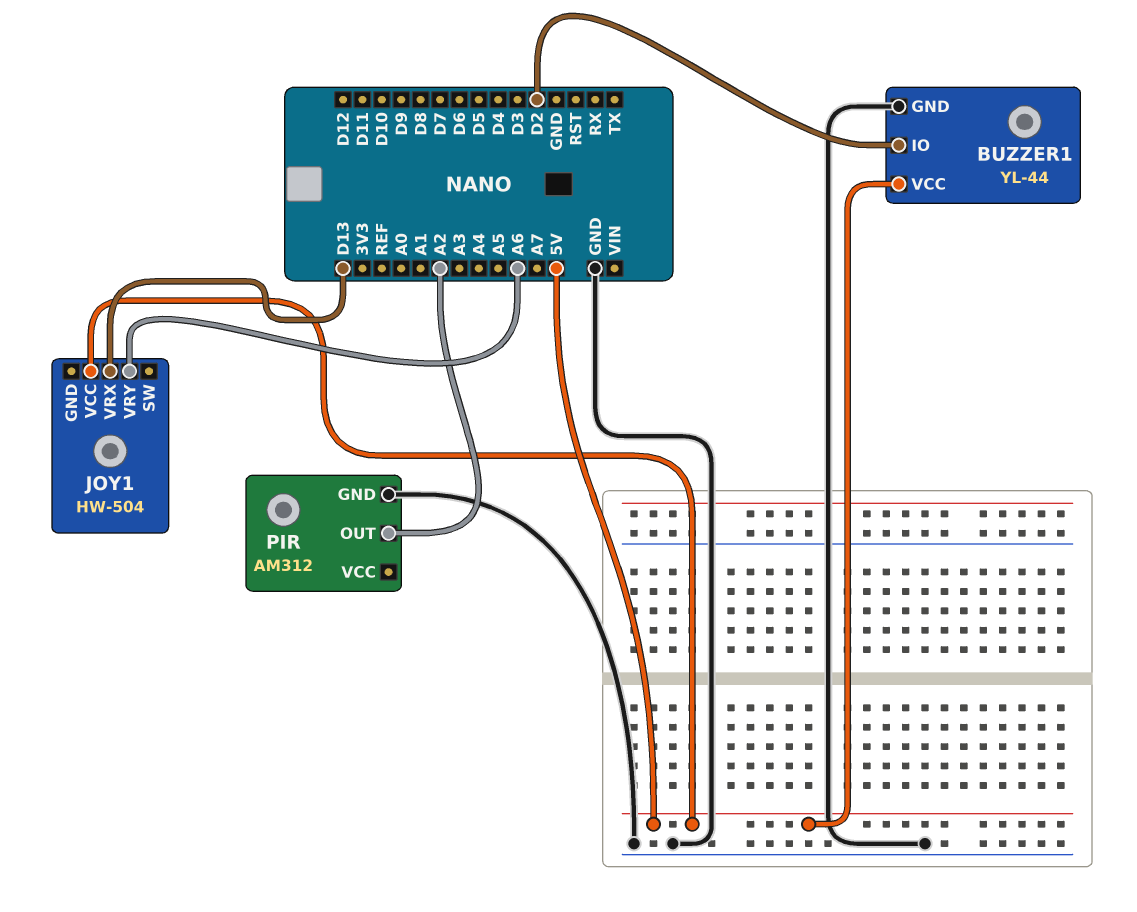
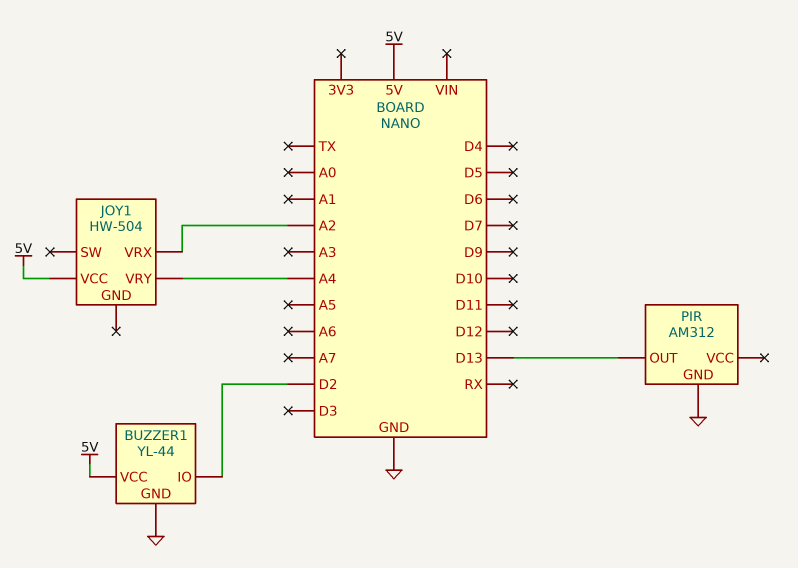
JOY1 pin VRX: D13 -> A2
JOY1 pin VRY: A6 -> A4
PIR pin OUT: A2 -> D13

